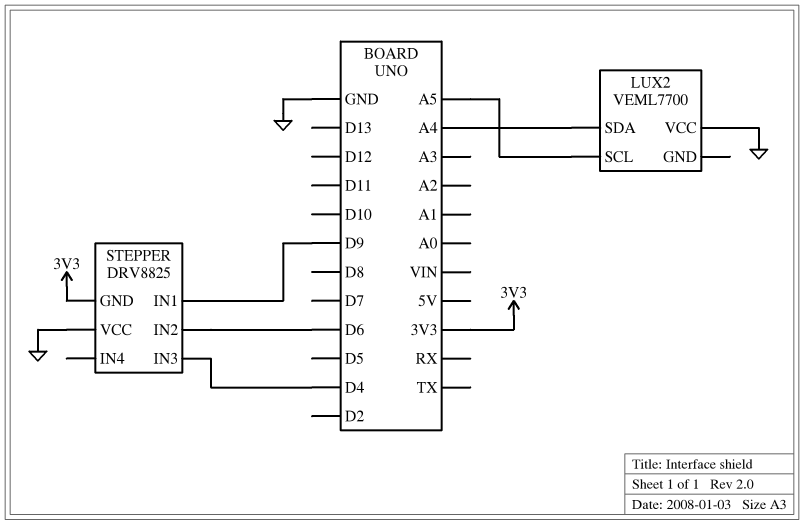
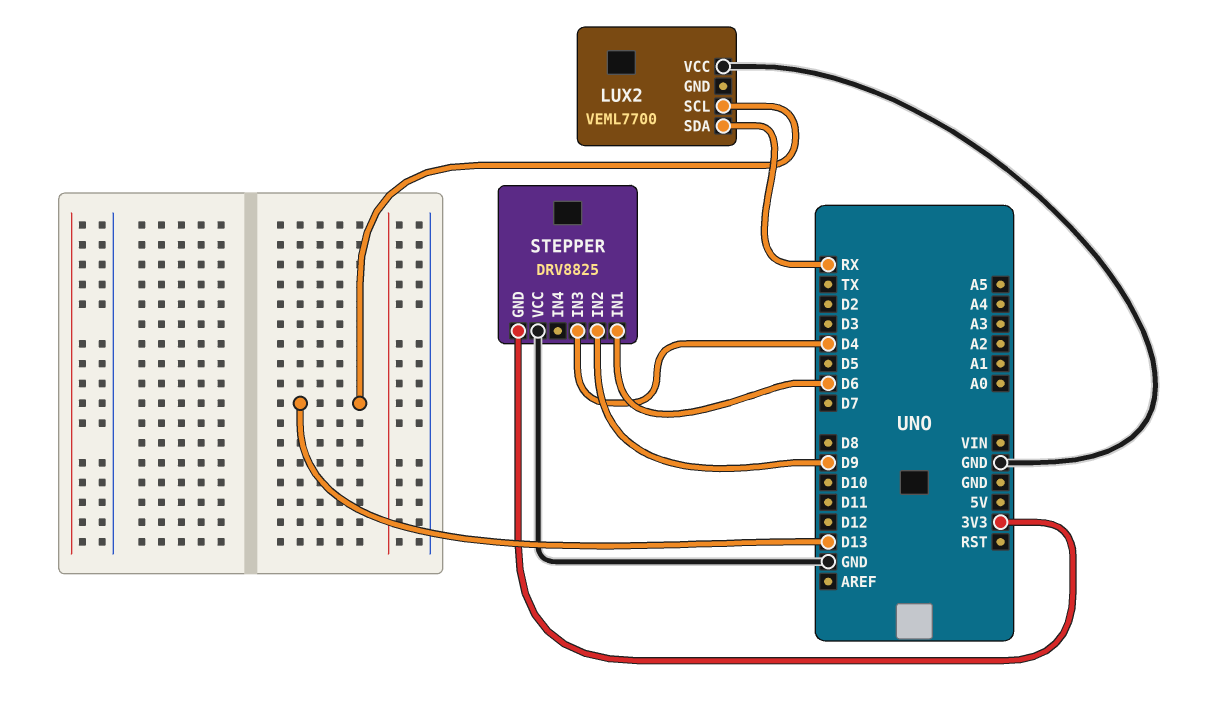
LUX2 pin SCL: A5 -> D13
LUX2 pin SDA: A4 -> RX
STEPPER pin IN1: D9 -> D6
STEPPER pin IN2: D6 -> D9

